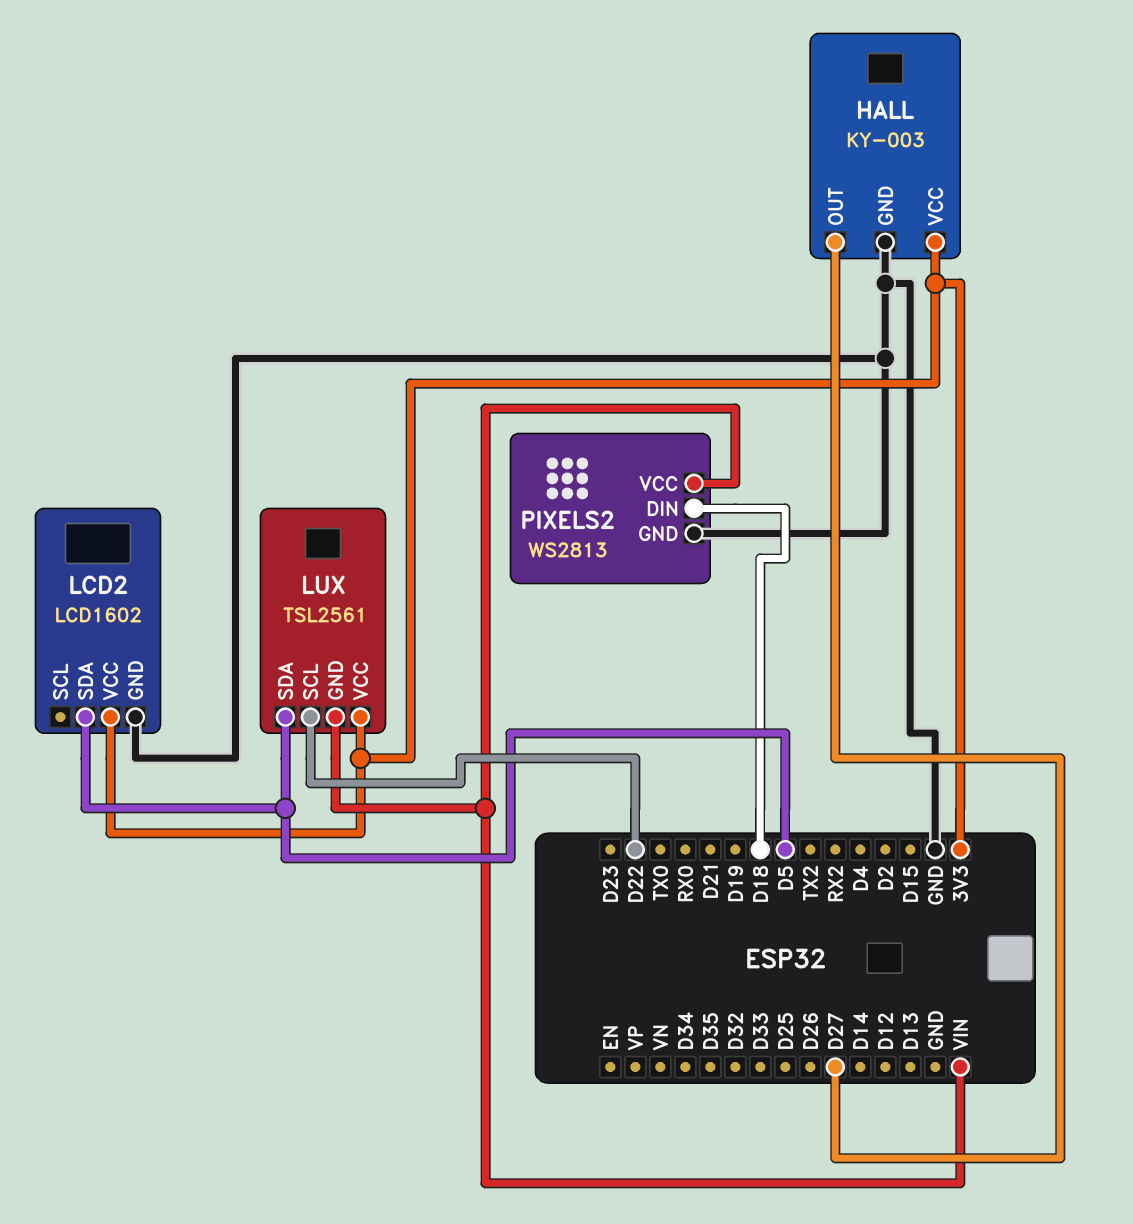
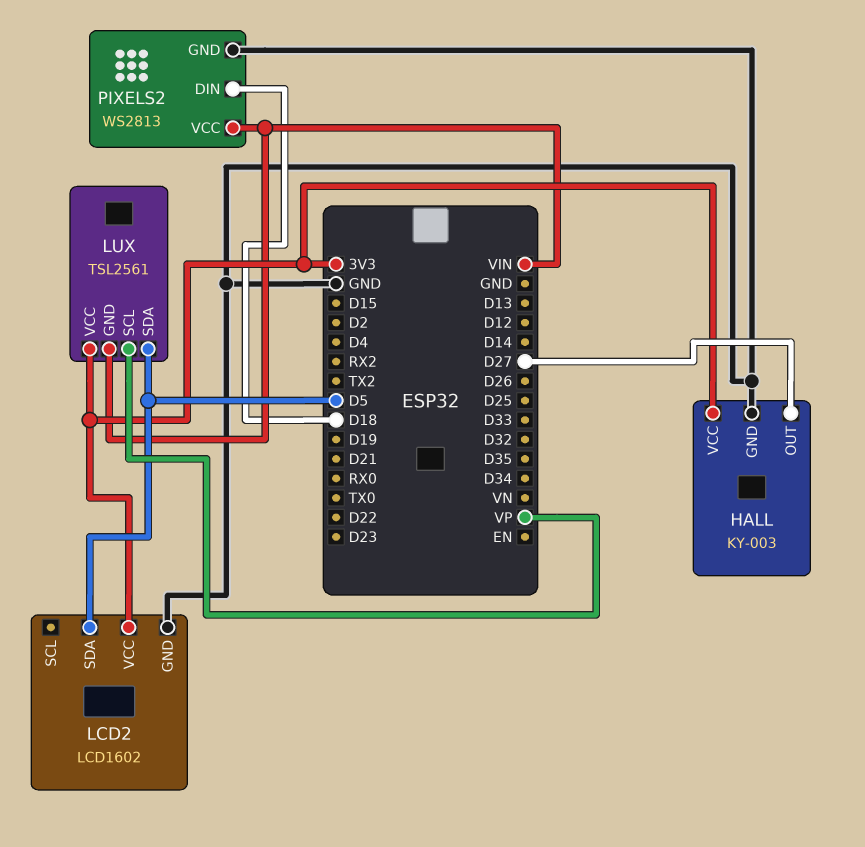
LUX pin SCL: D22 -> VP

